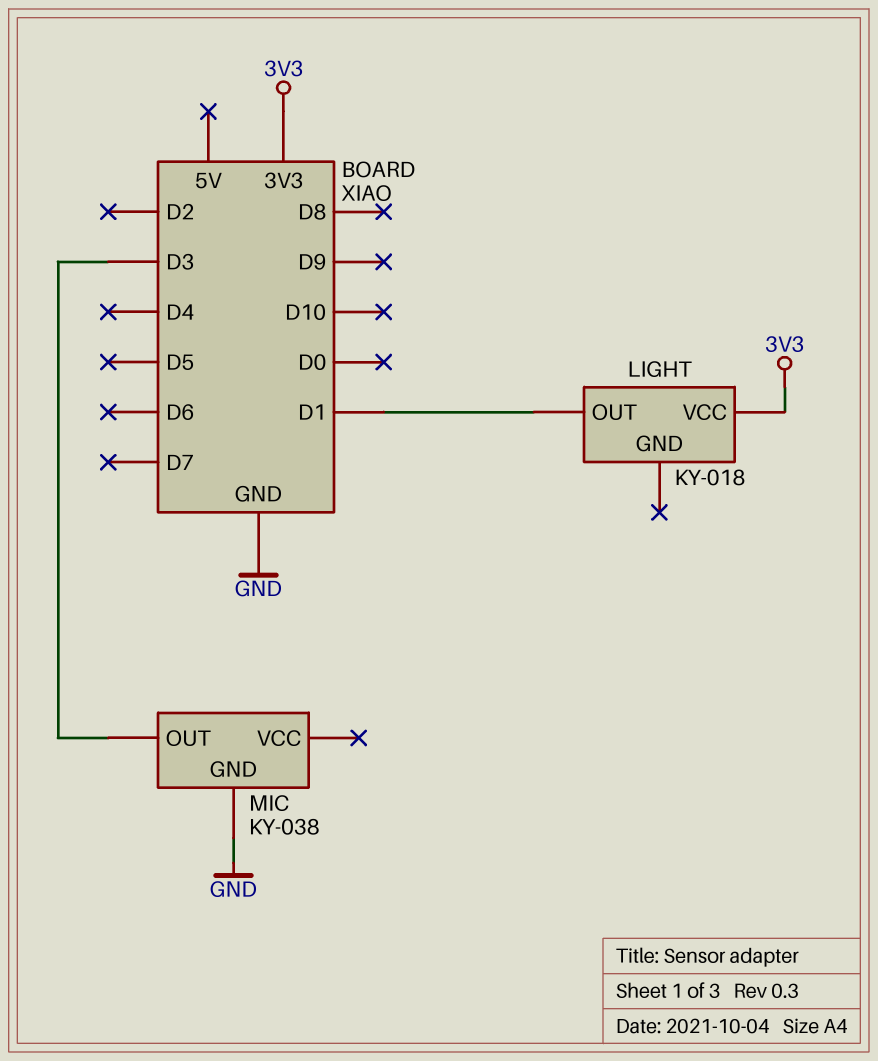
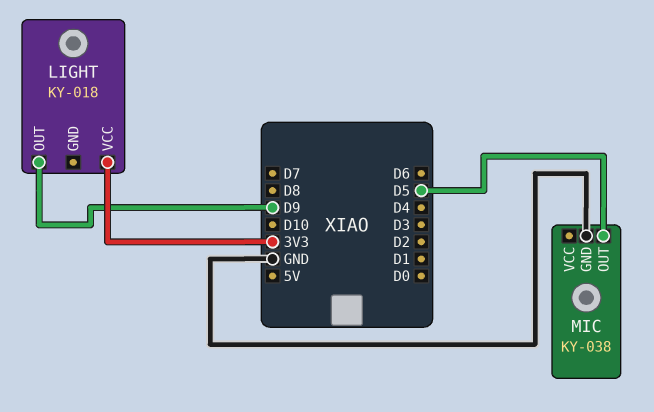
LIGHT pin OUT: D1 -> D9
MIC pin OUT: D3 -> D5

